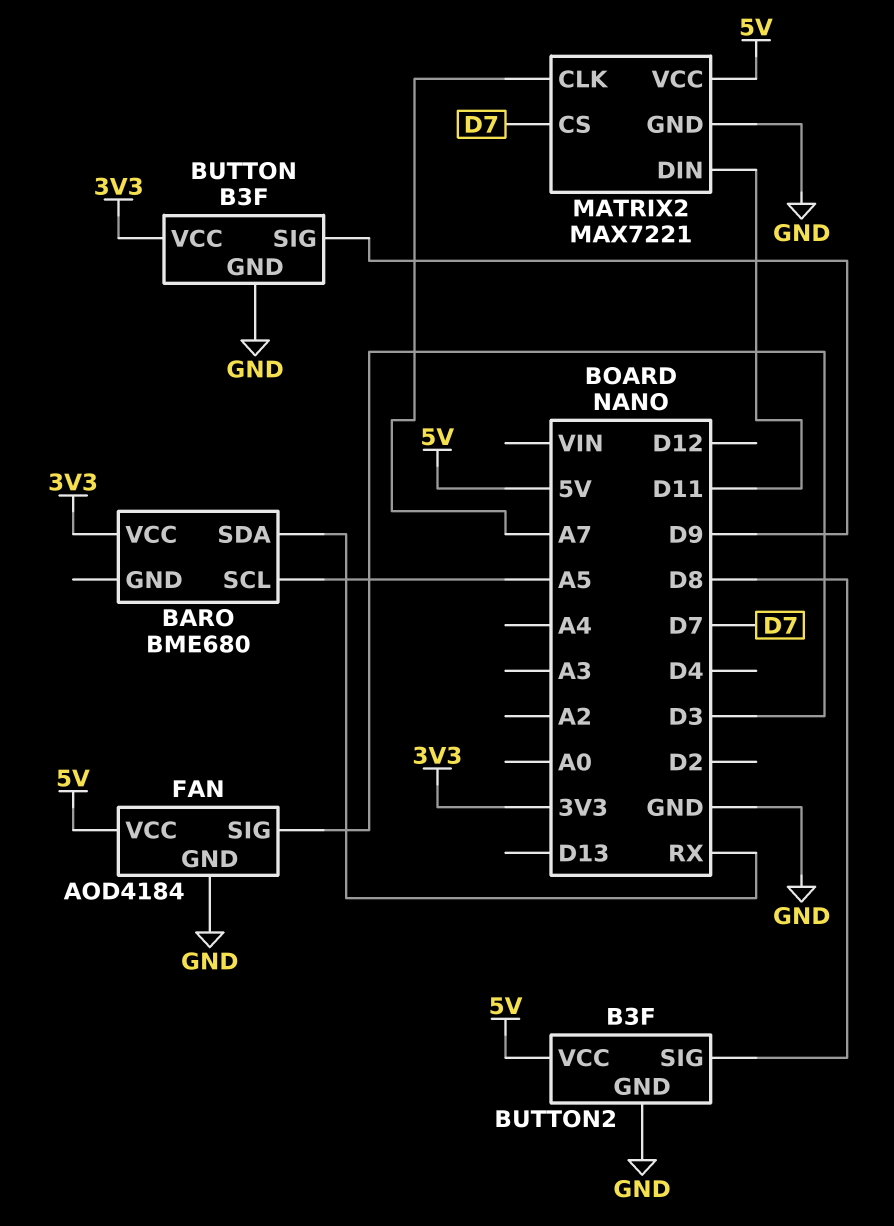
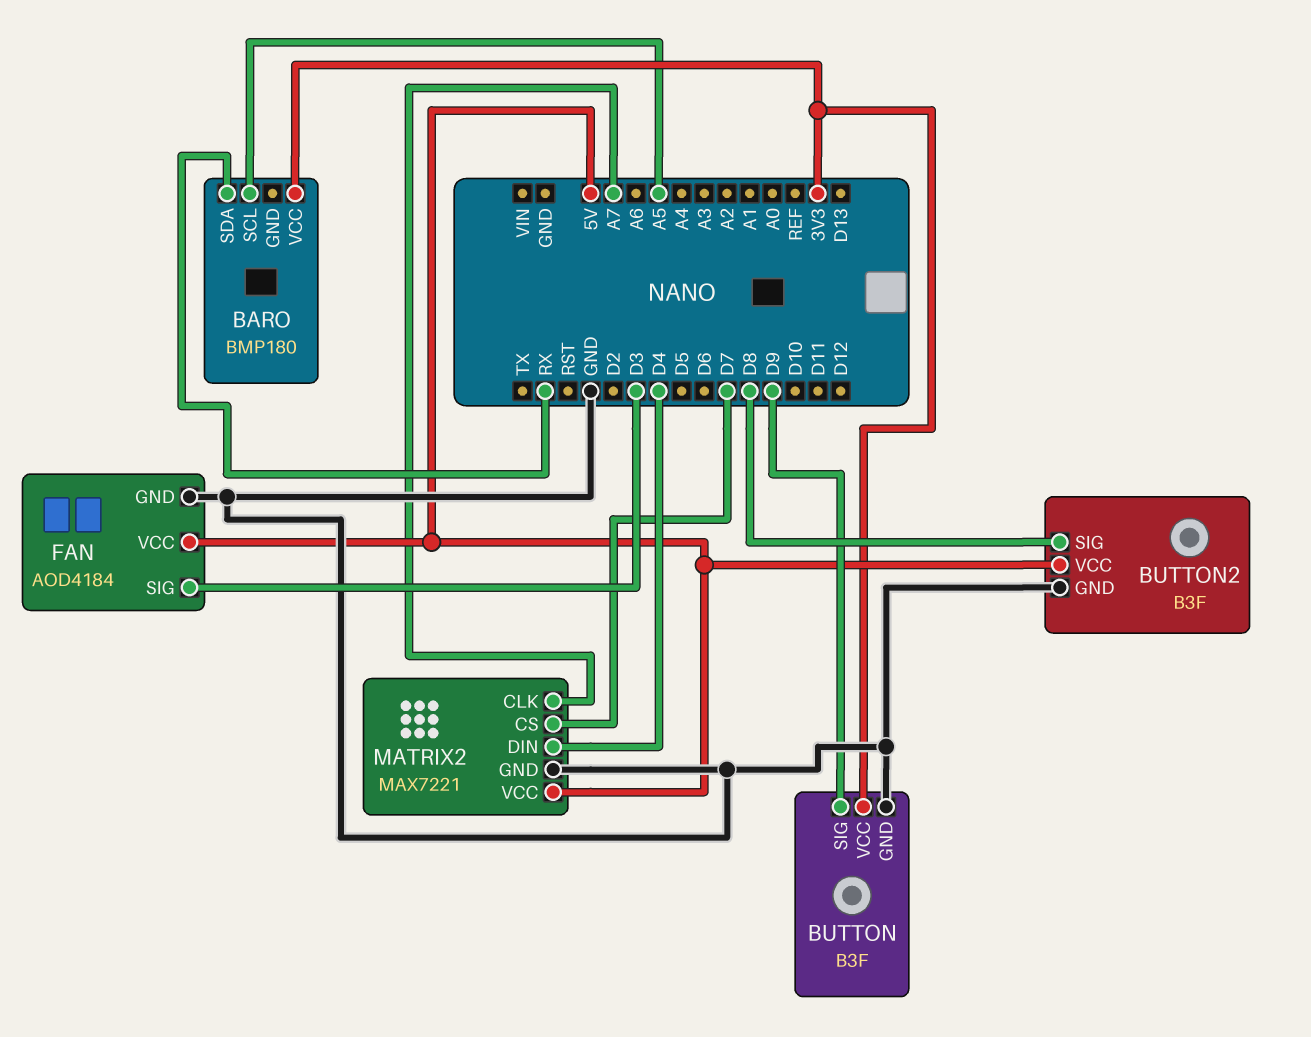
BARO: BME680 -> BMP180
MATRIX2 pin DIN: D11 -> D4

